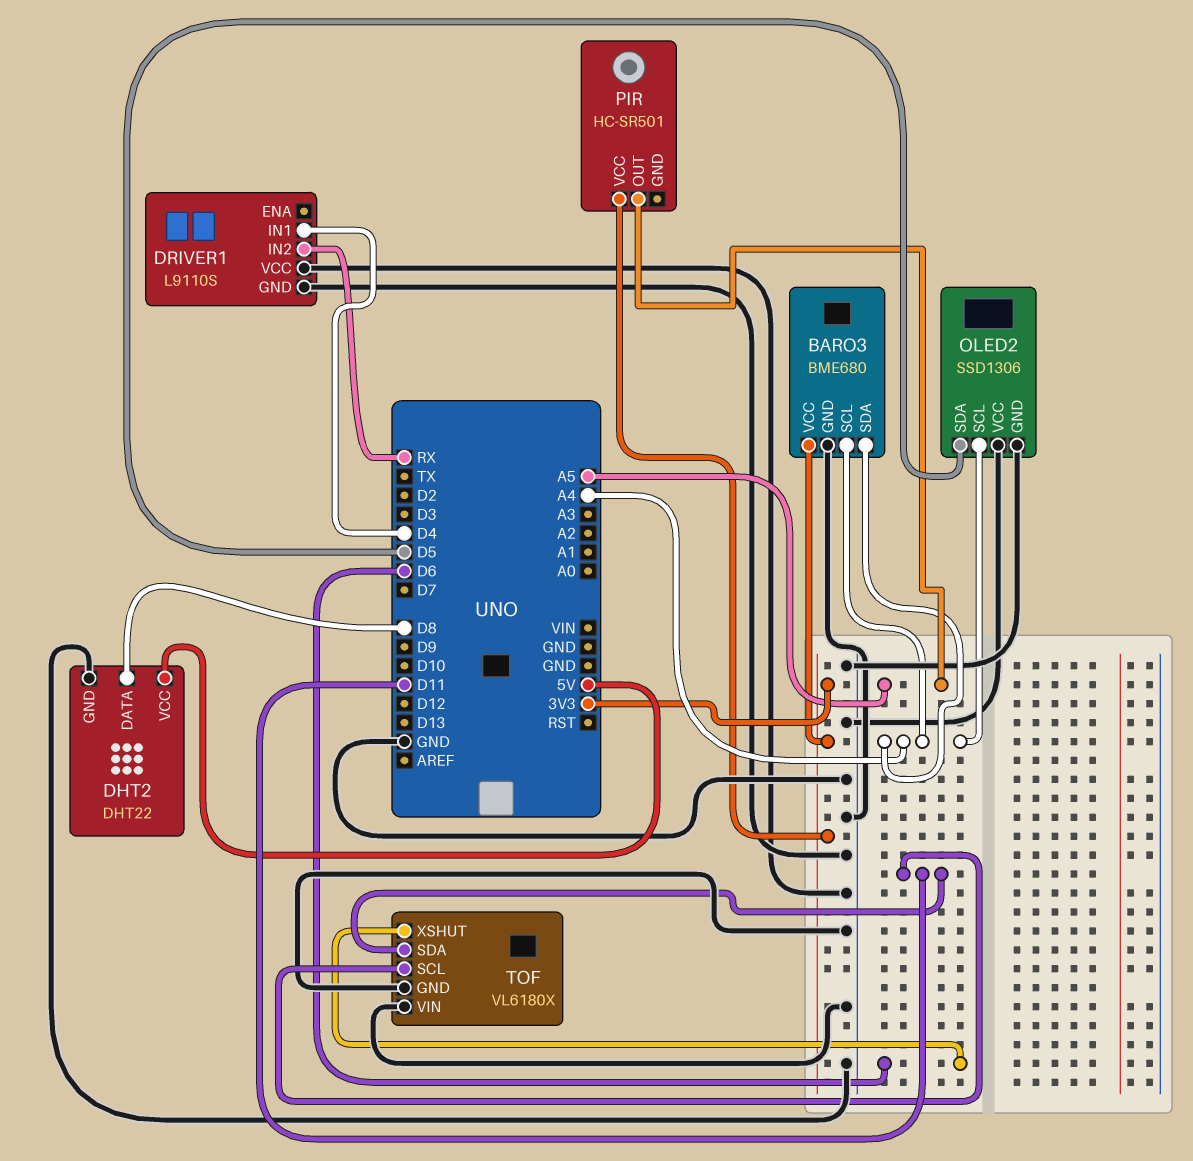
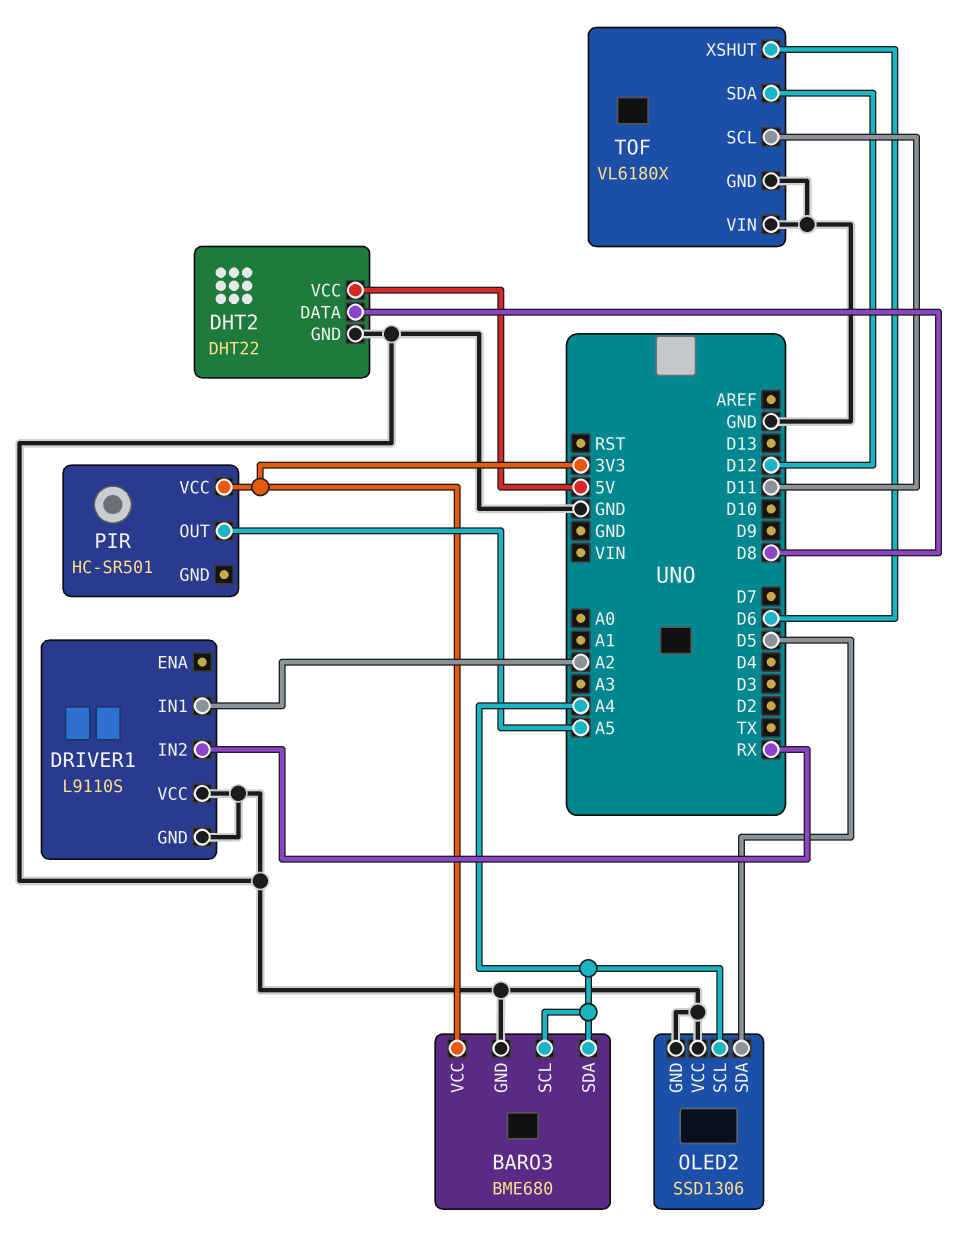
DRIVER1 pin IN1: D4 -> A2
TOF pin SDA: D11 -> D12

